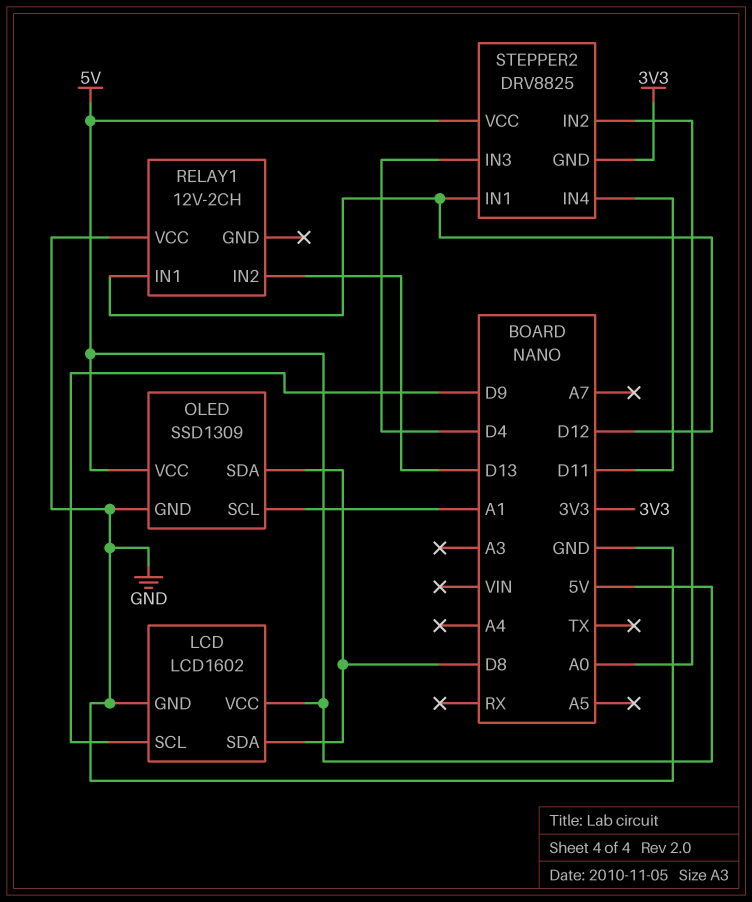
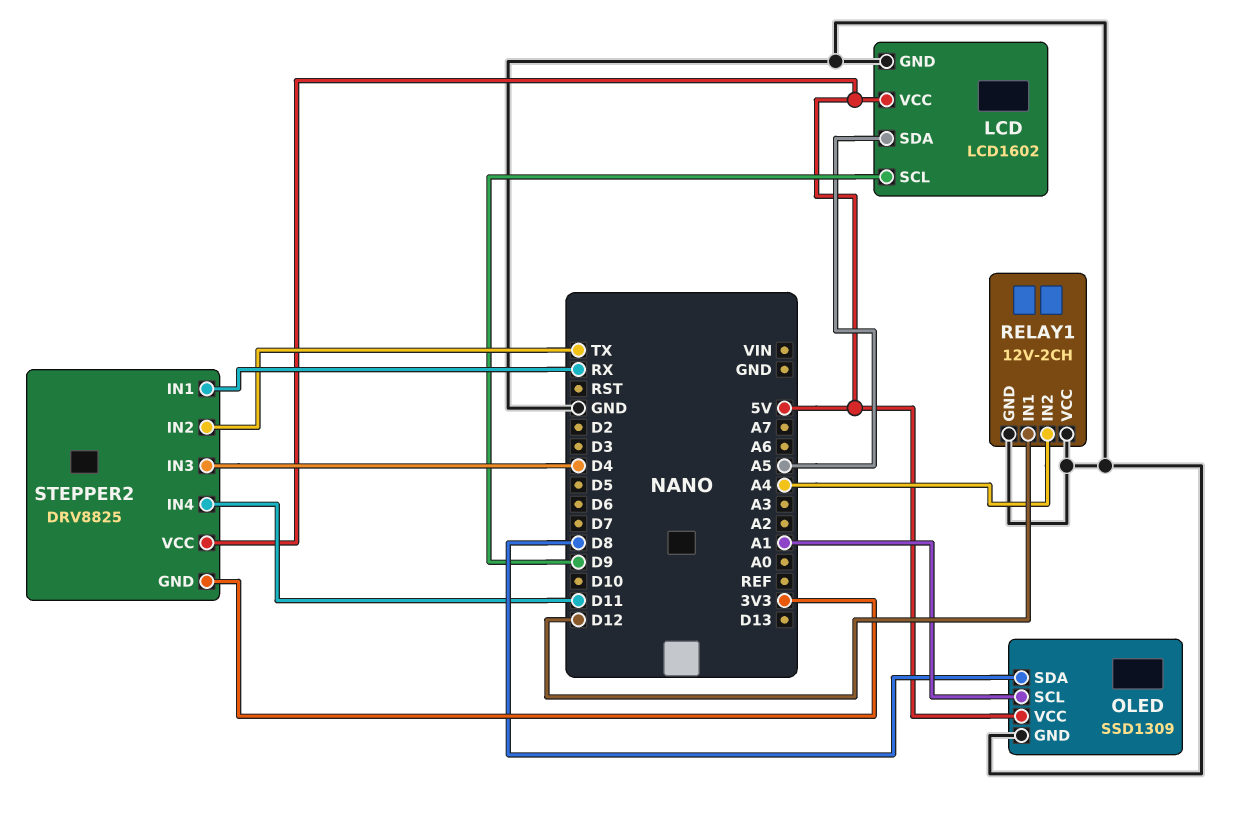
LCD pin SDA: D8 -> A5
RELAY1 pin GND: none -> GND
RELAY1 pin IN2: D13 -> A4
STEPPER2 pin IN1: D12 -> RX
STEPPER2 pin IN2: A0 -> TX

